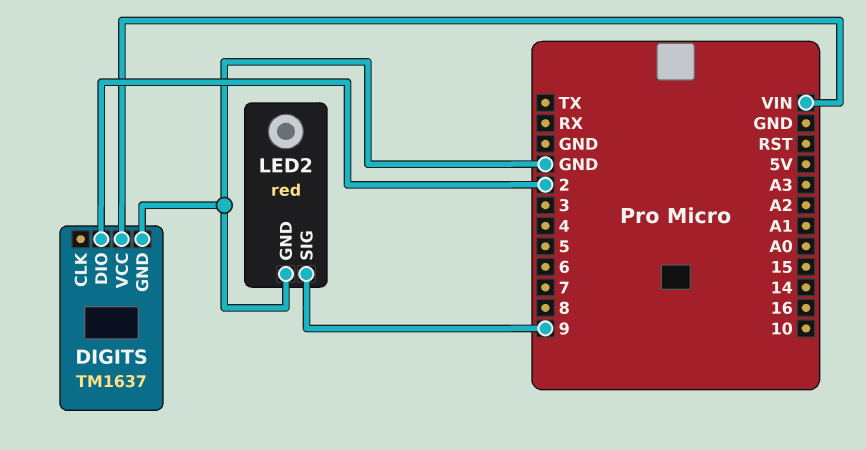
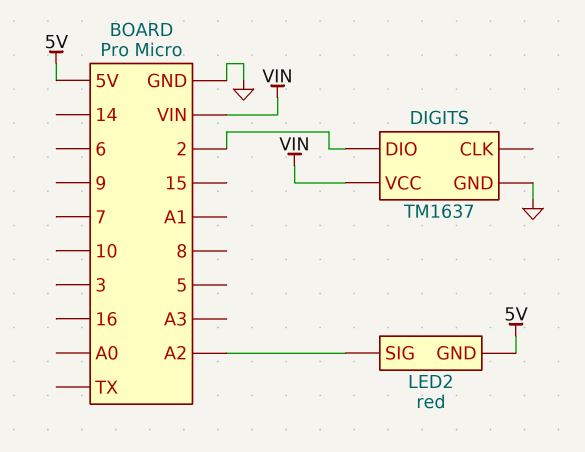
LED2 pin GND: GND -> 5V
LED2 pin SIG: 9 -> A2

